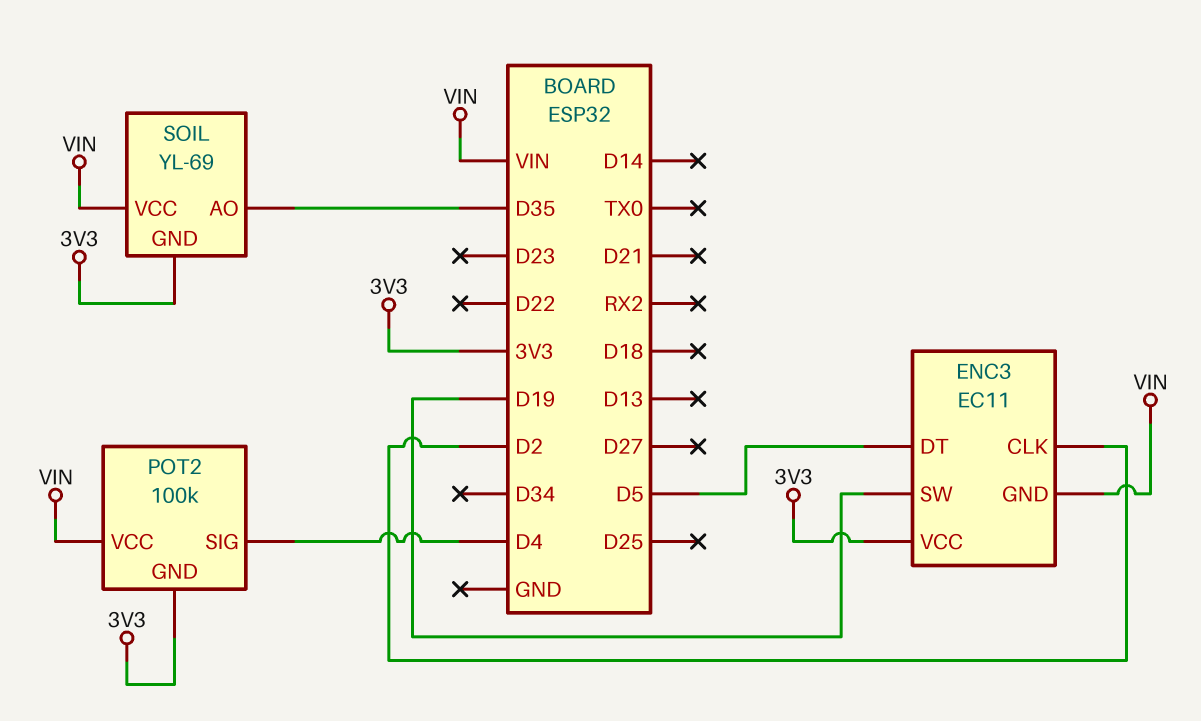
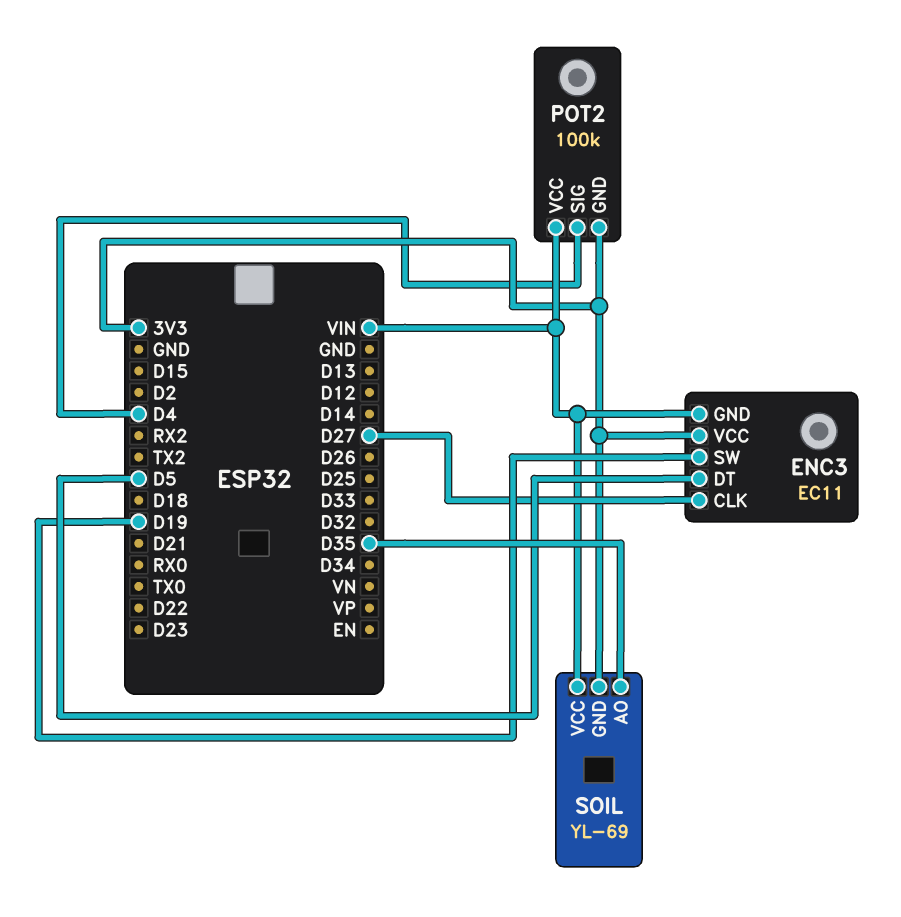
ENC3 pin CLK: D2 -> D27

